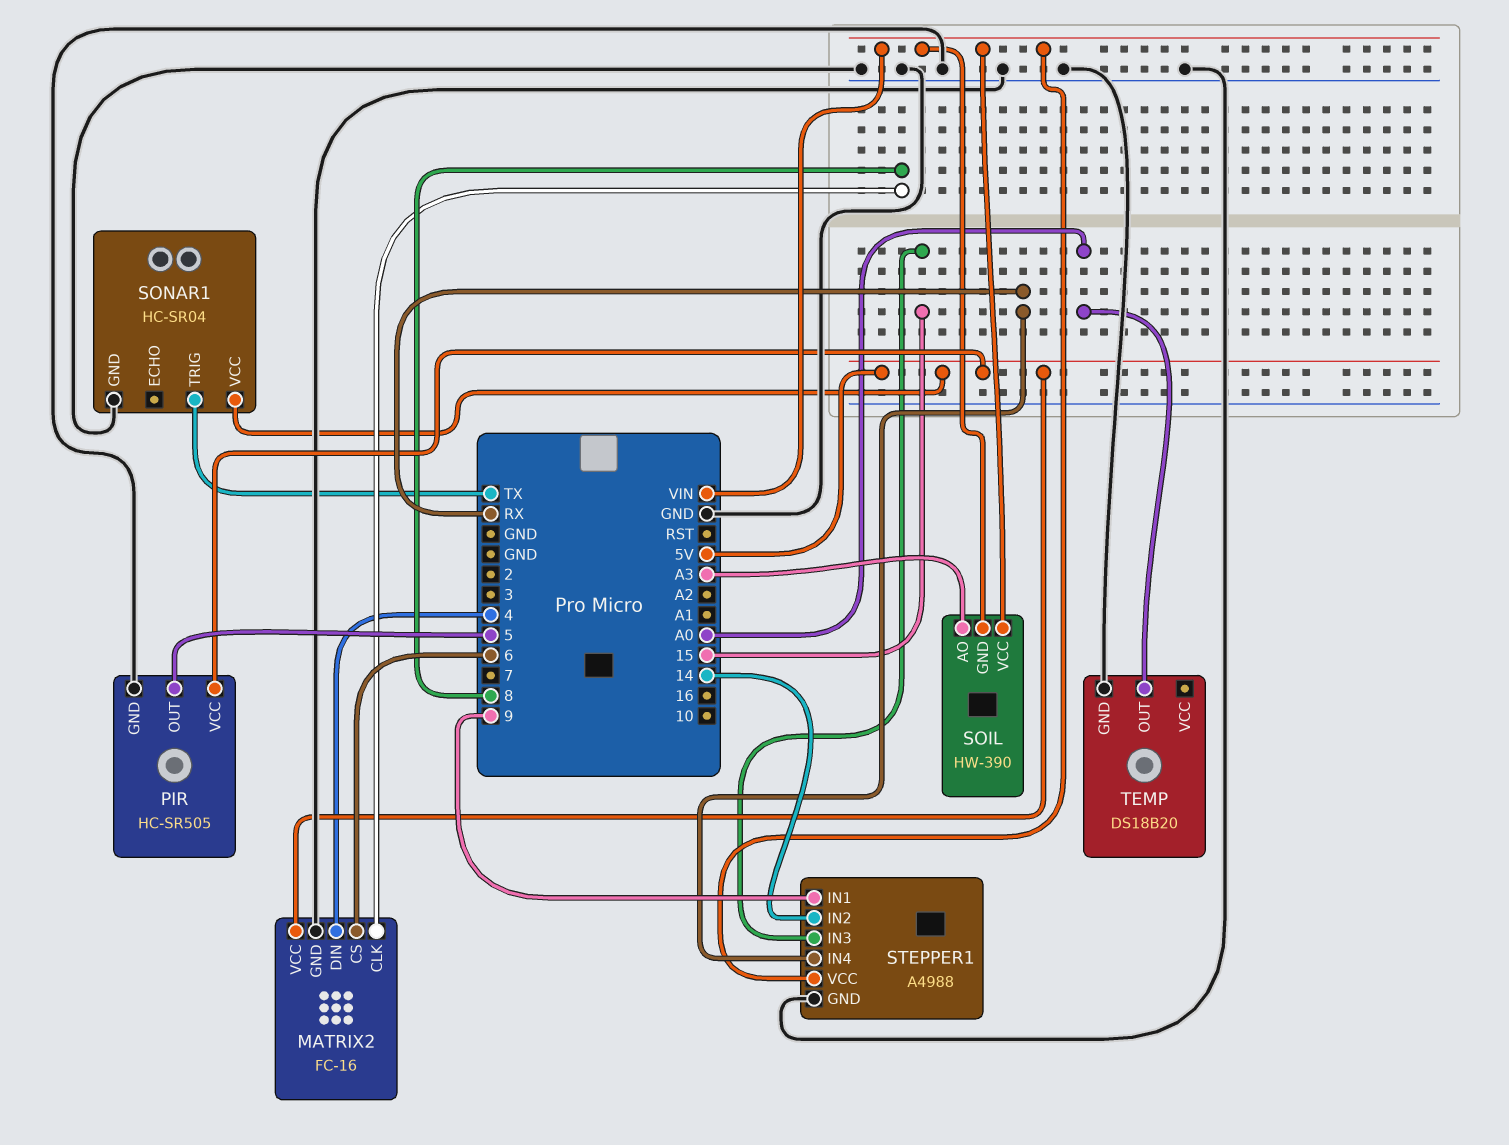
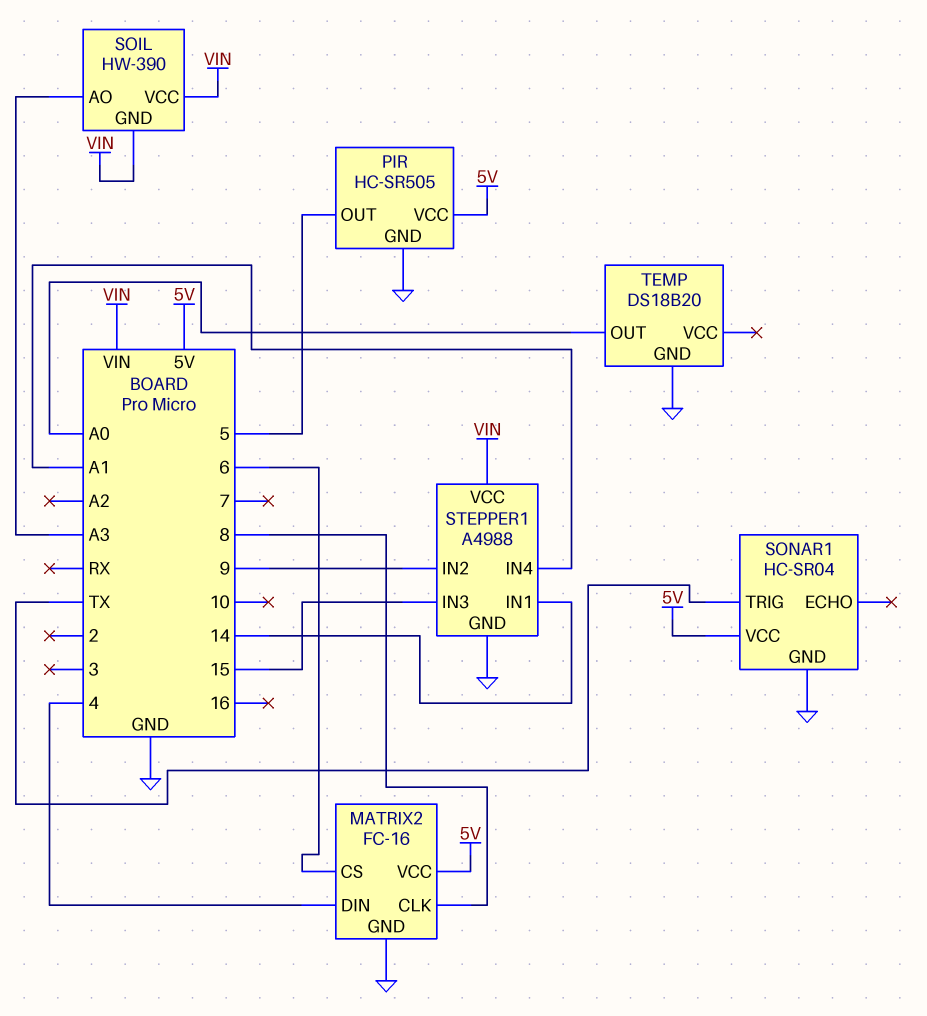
STEPPER1 pin IN1: 9 -> 14
STEPPER1 pin IN2: 14 -> 9
STEPPER1 pin IN4: RX -> A1

